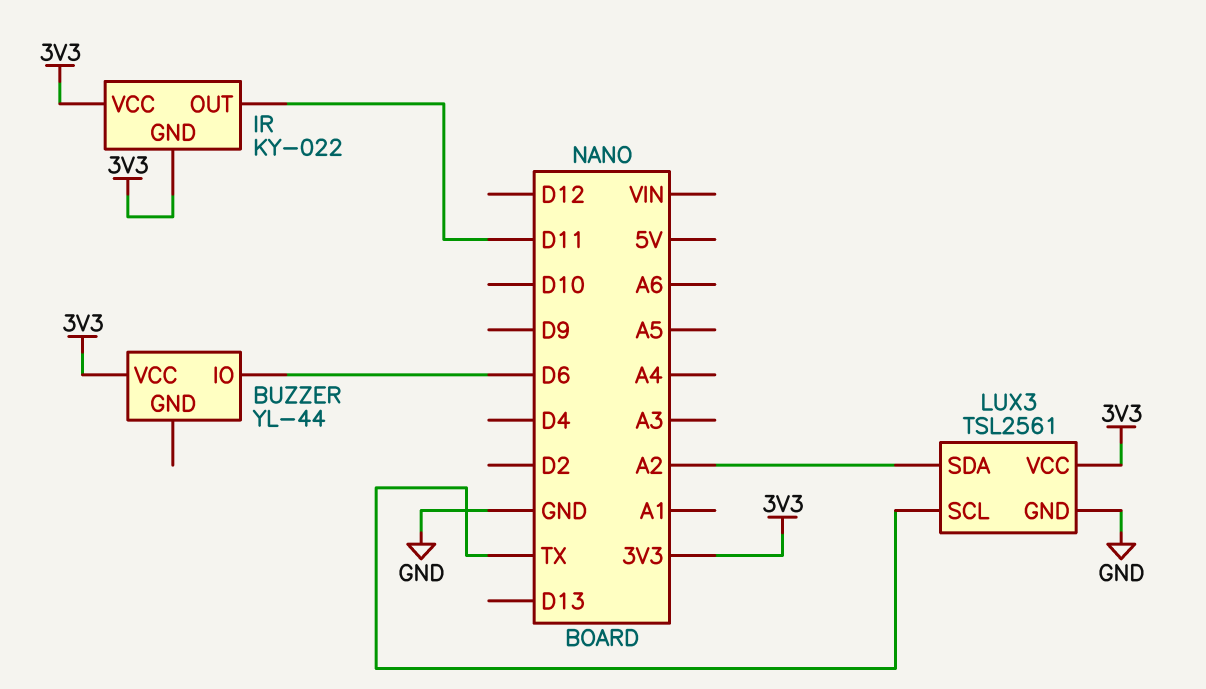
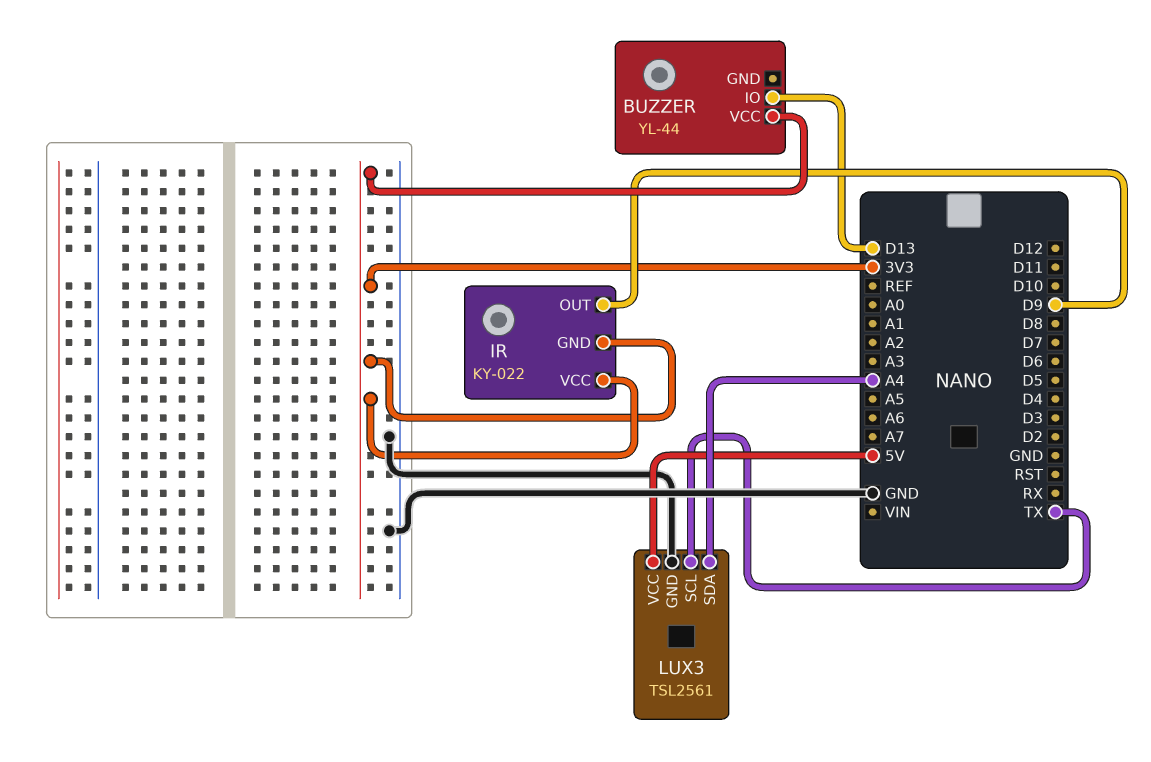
BUZZER pin IO: D6 -> D13
IR pin OUT: D11 -> D9
LUX3 pin SDA: A2 -> A4
LUX3 pin VCC: 3V3 -> 5V

